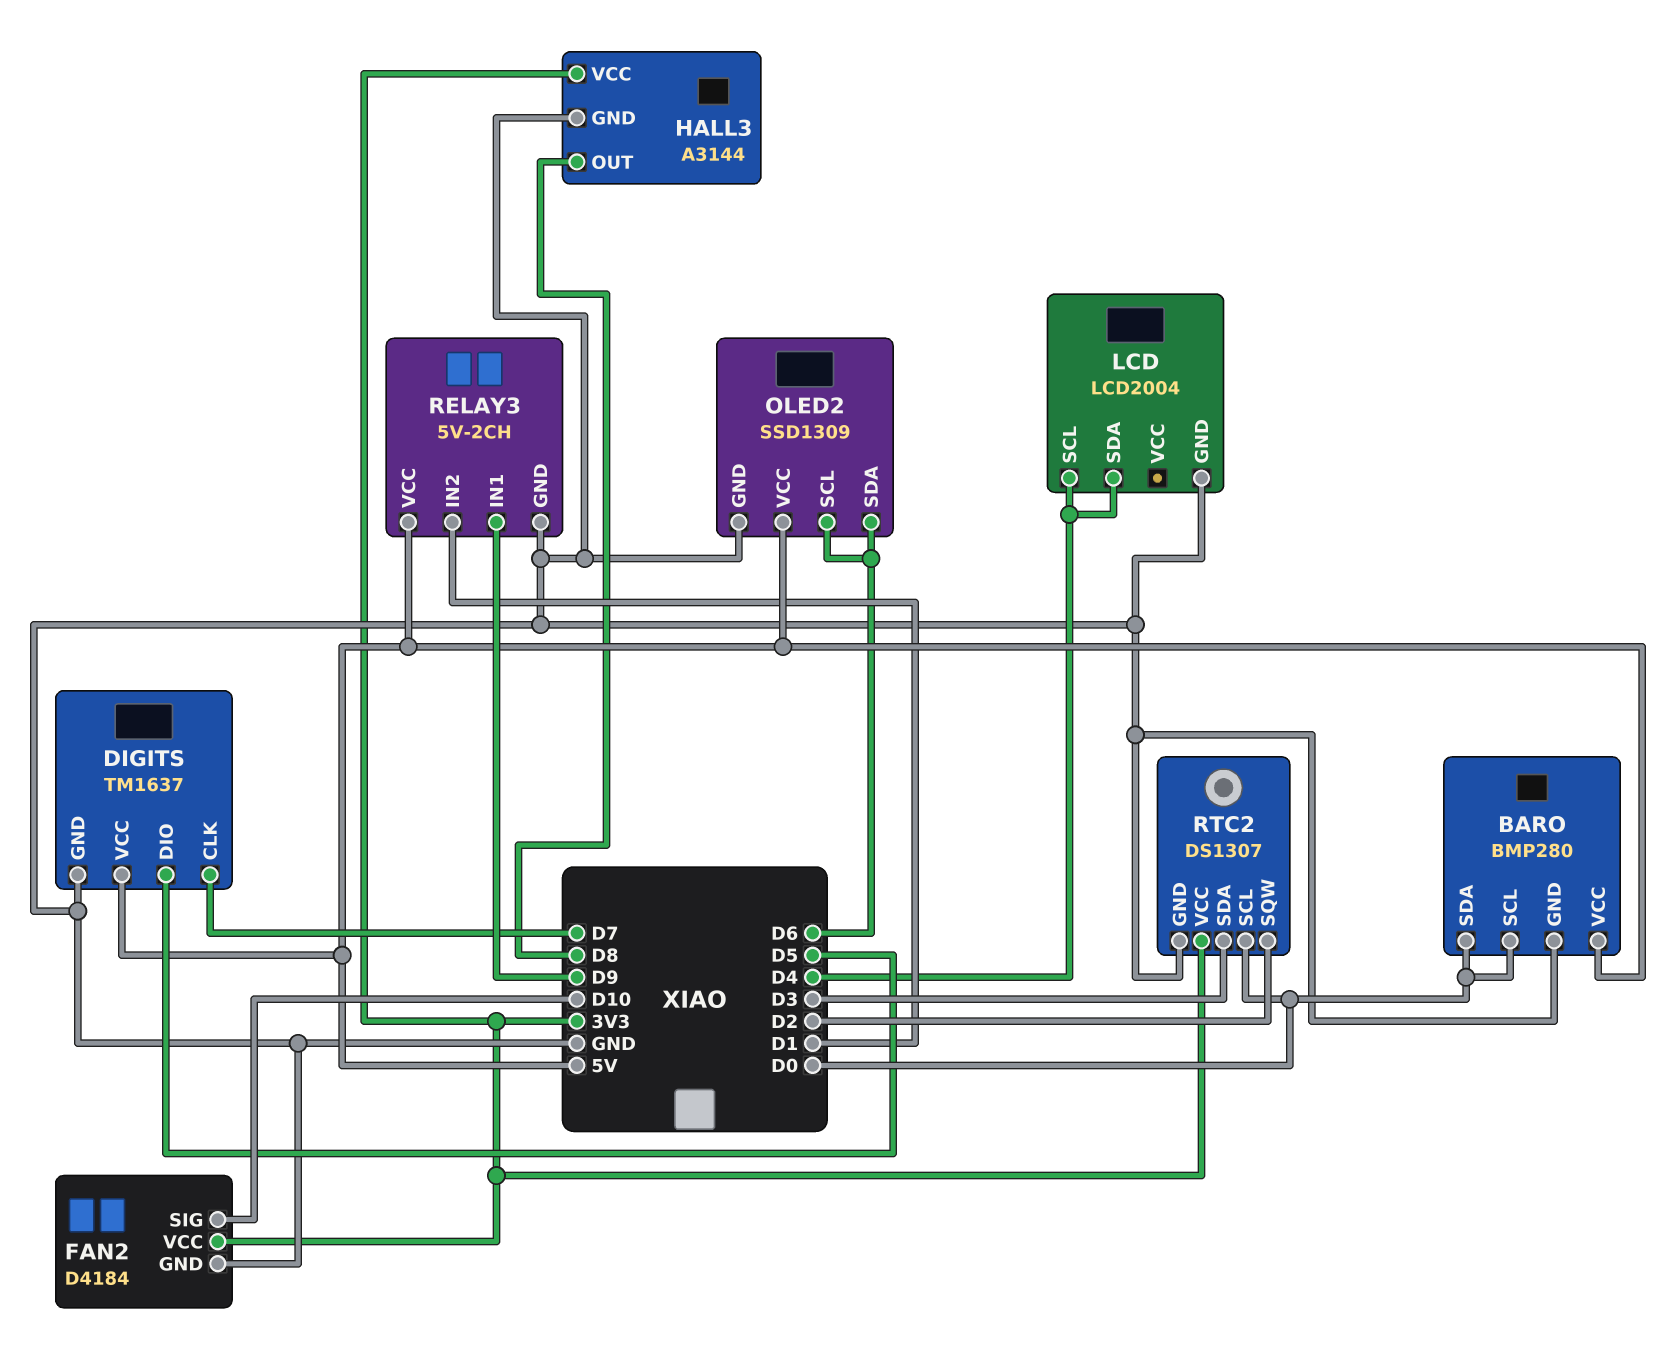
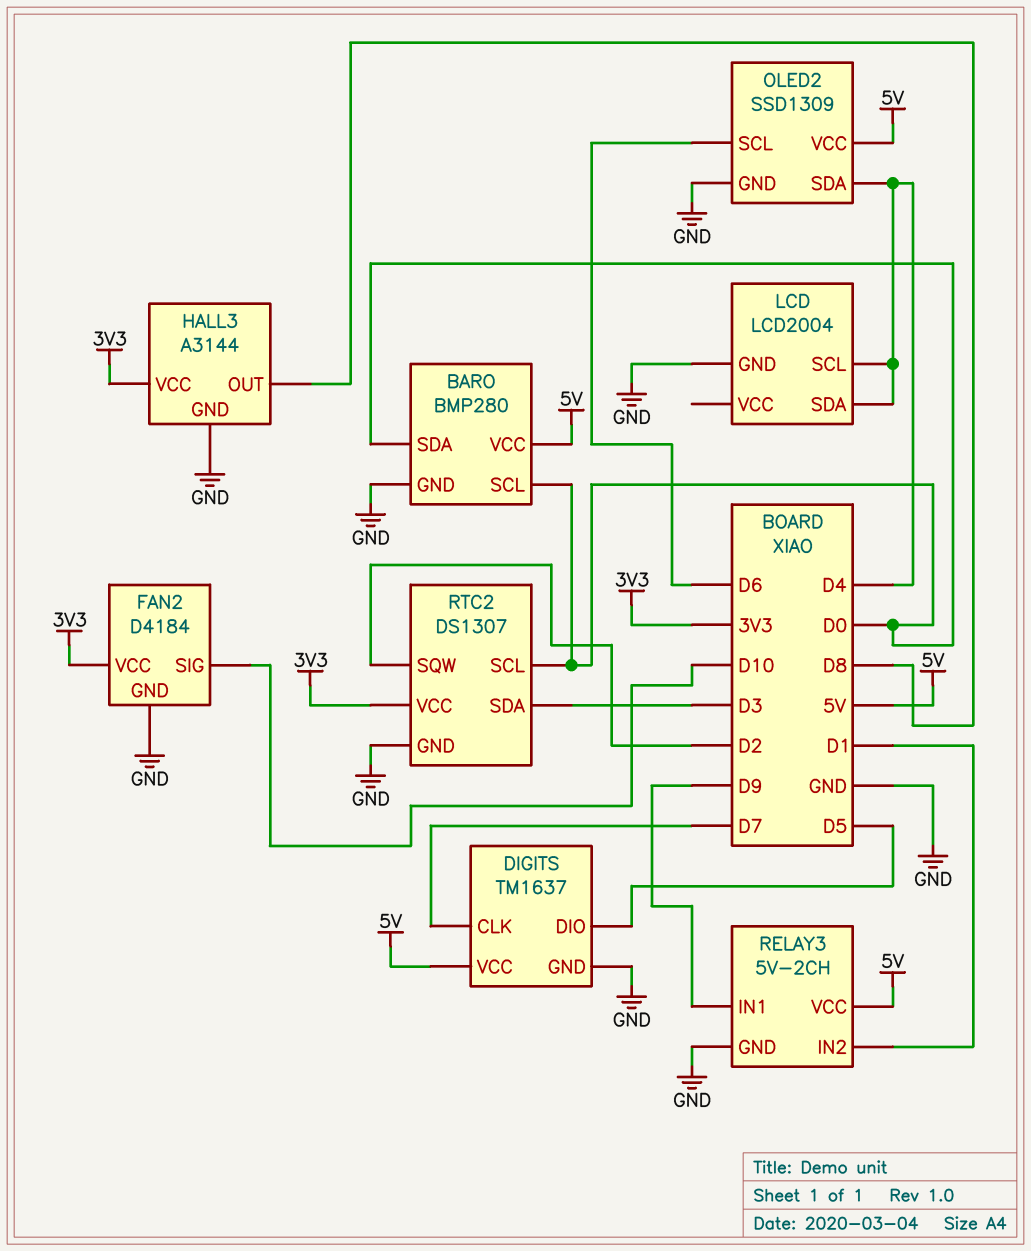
OLED2 pin SDA: D6 -> D4

